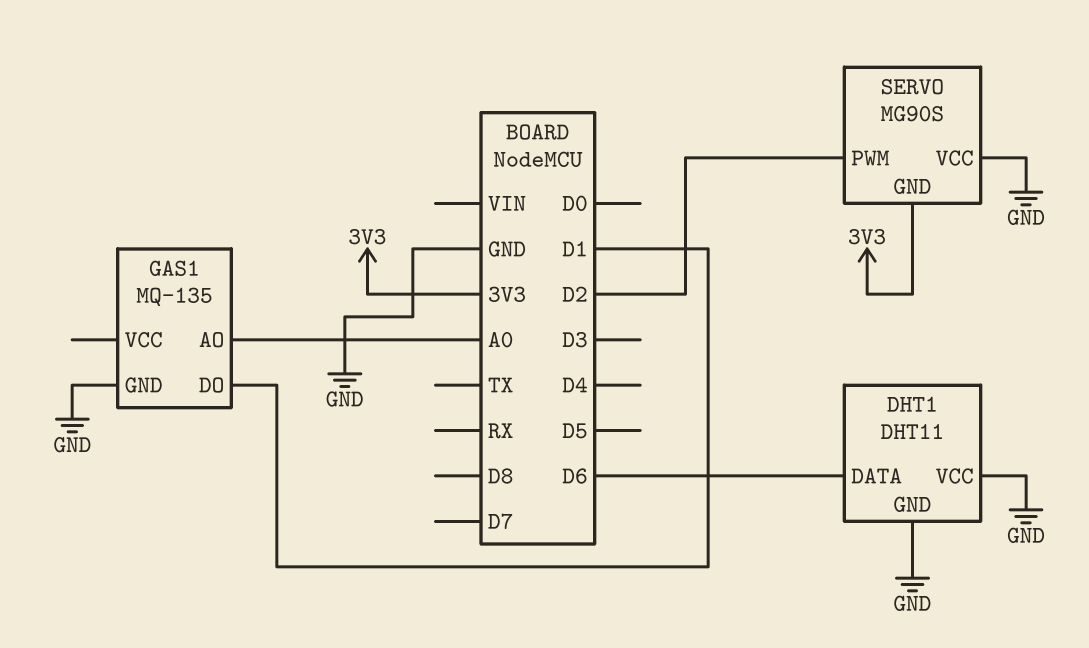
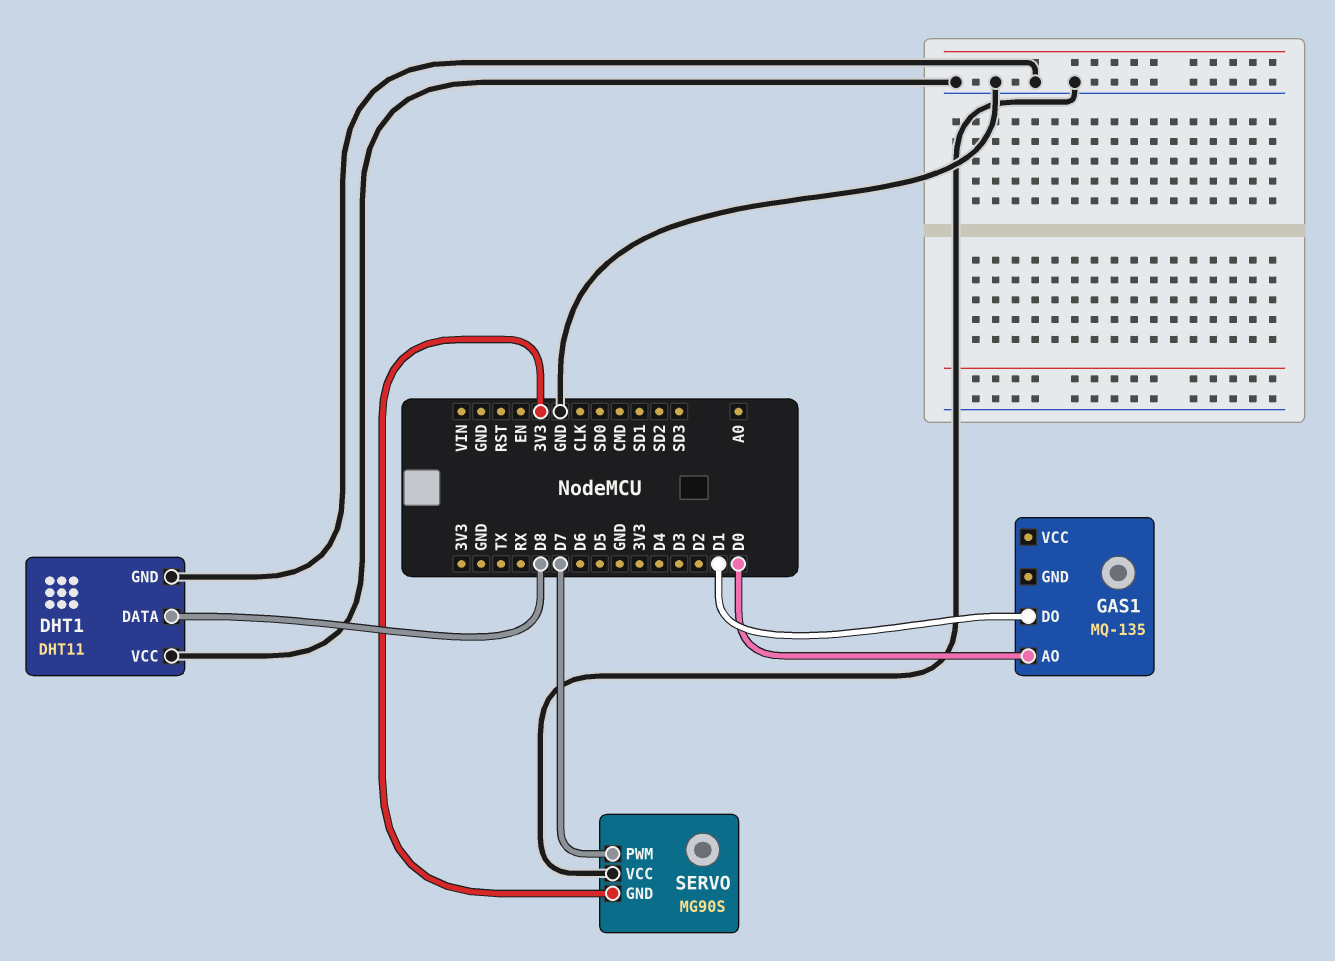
DHT1 pin DATA: D6 -> D8
GAS1 pin AO: A0 -> D0
GAS1 pin GND: GND -> none
SERVO pin PWM: D2 -> D7

